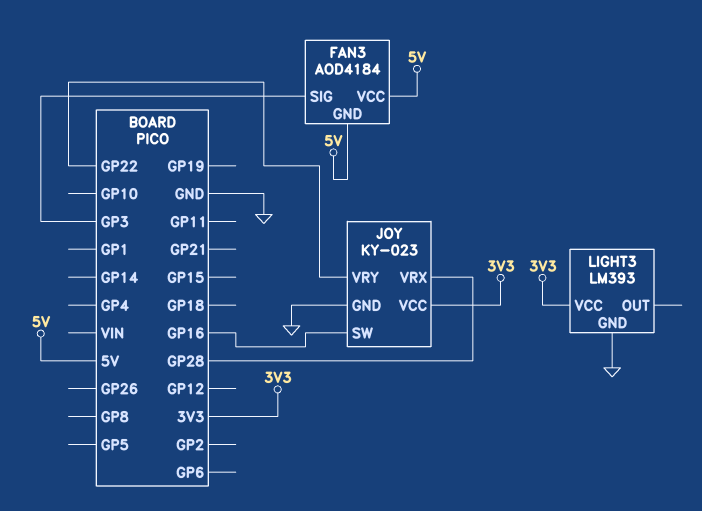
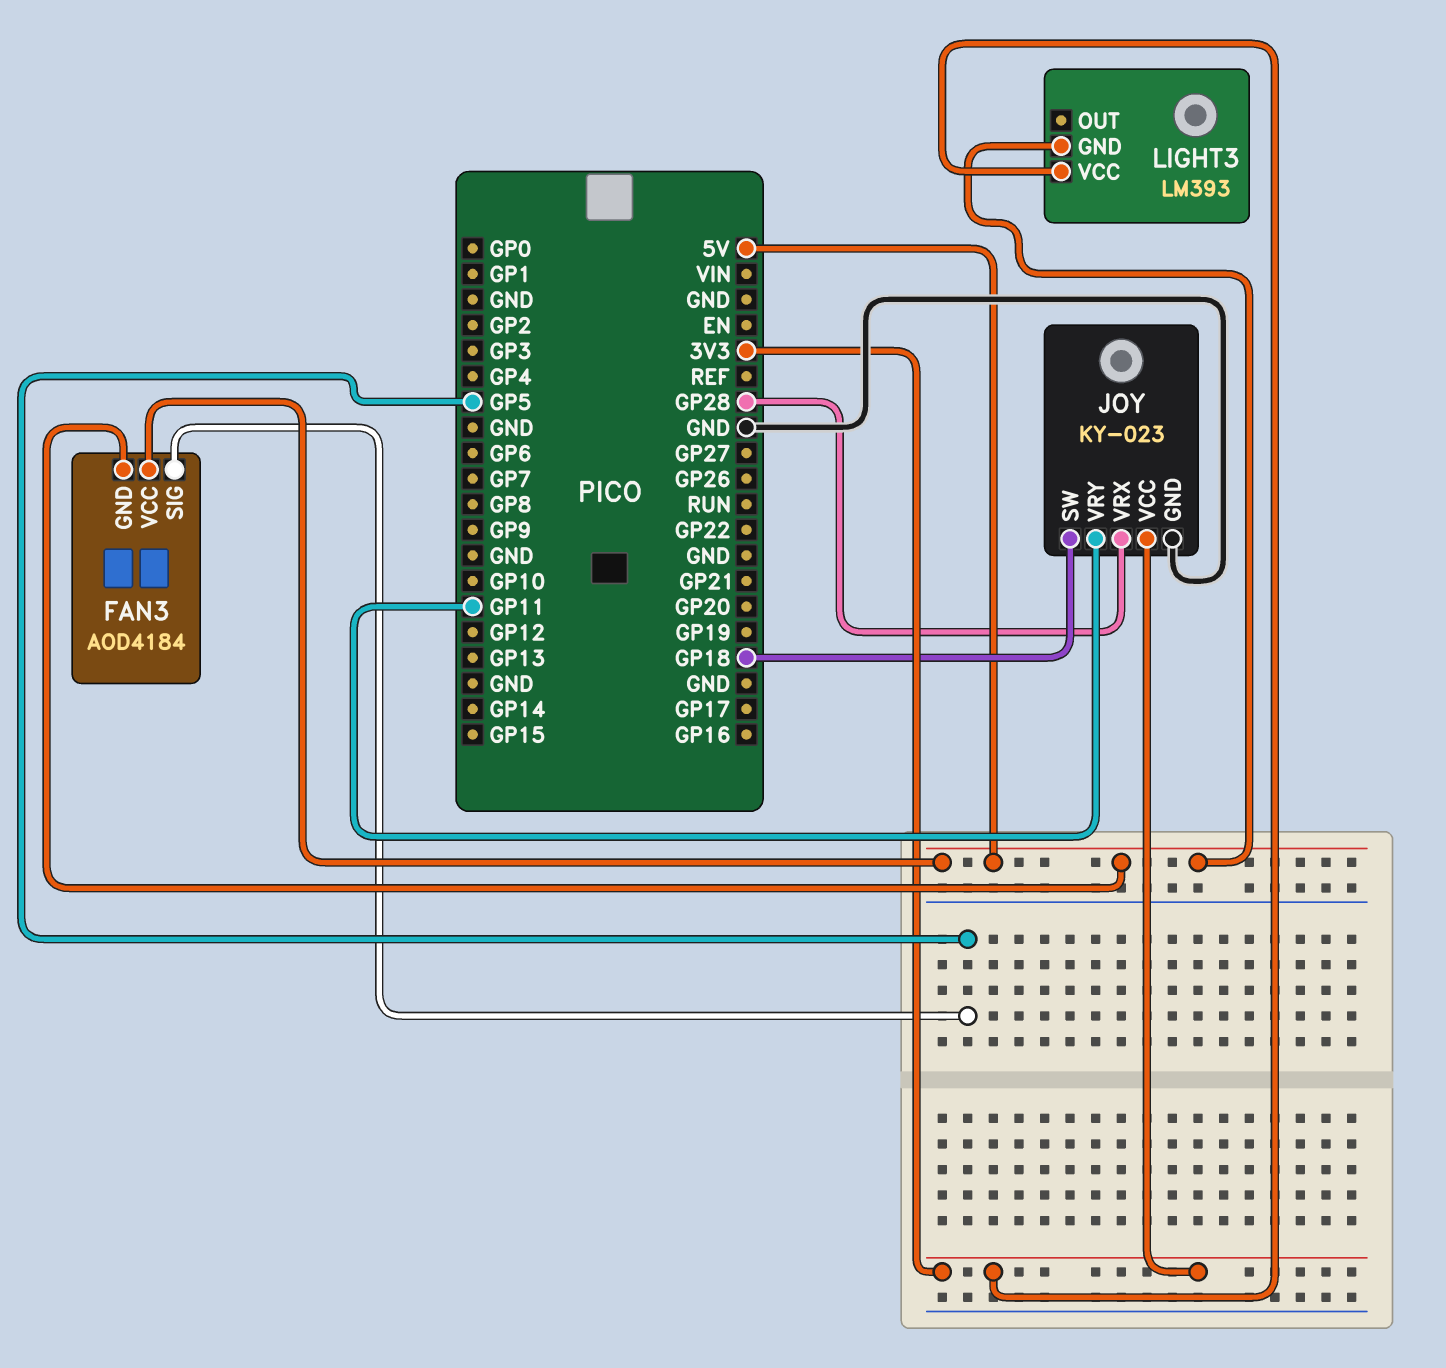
FAN3 pin SIG: GP3 -> GP5
JOY pin SW: GP16 -> GP18
JOY pin VRY: GP22 -> GP11
LIGHT3 pin GND: GND -> 5V

